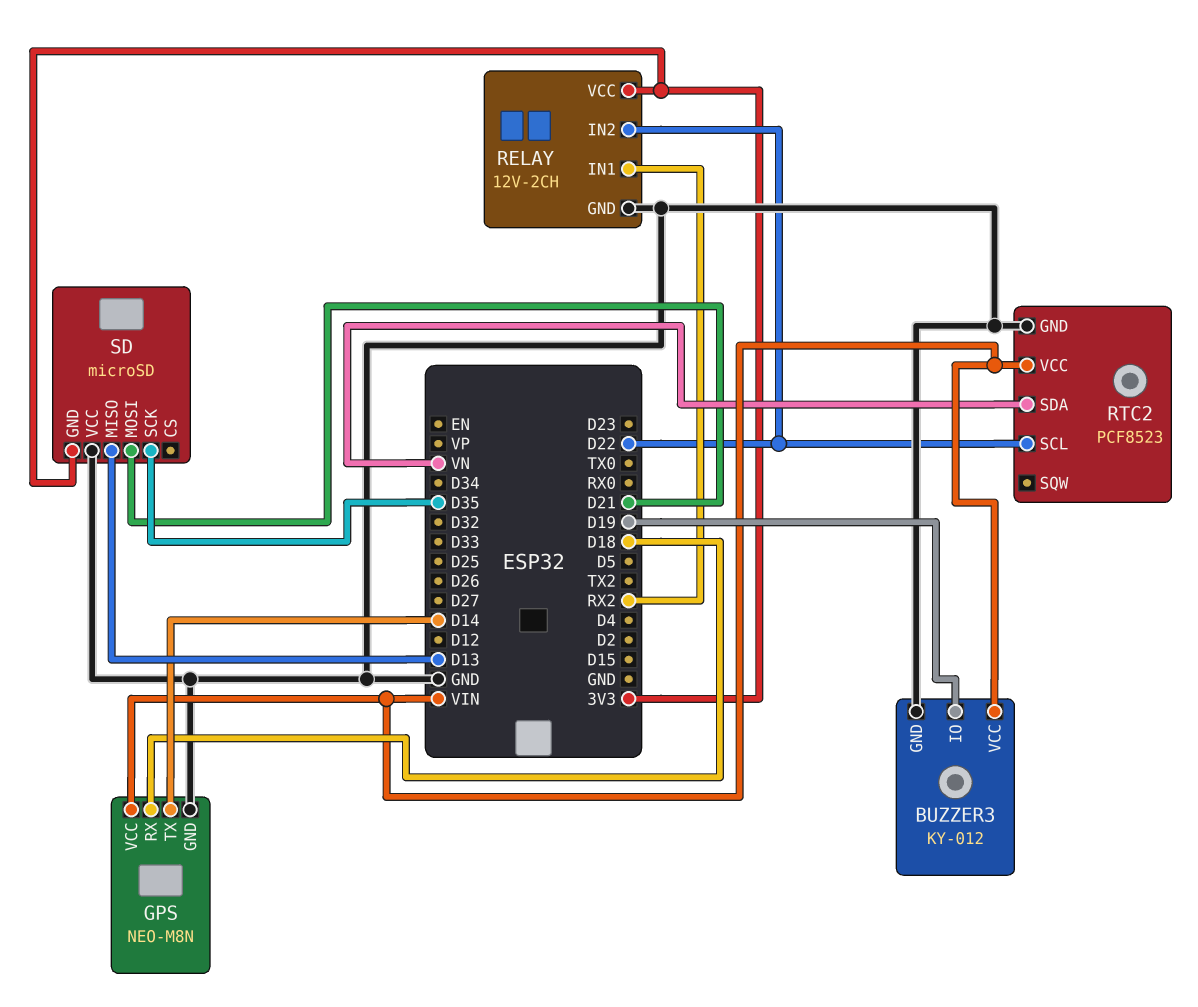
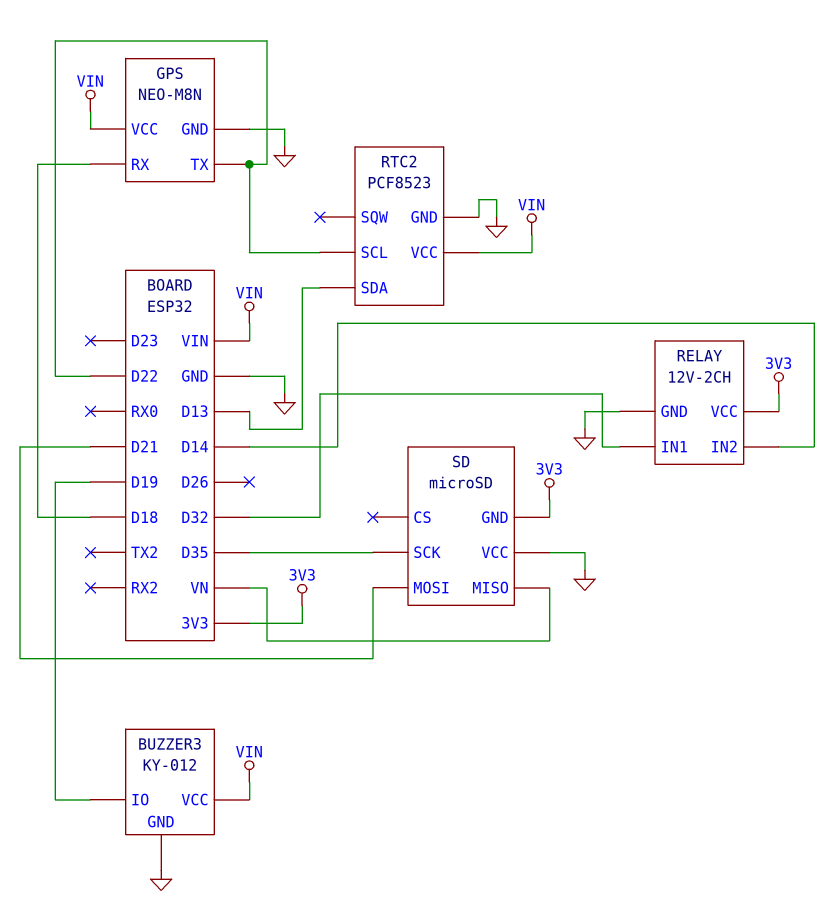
GPS pin TX: D14 -> D22
RELAY pin IN1: RX2 -> D32
RELAY pin IN2: D22 -> D14
RTC2 pin SDA: VN -> D13
SD pin MISO: D13 -> VN

